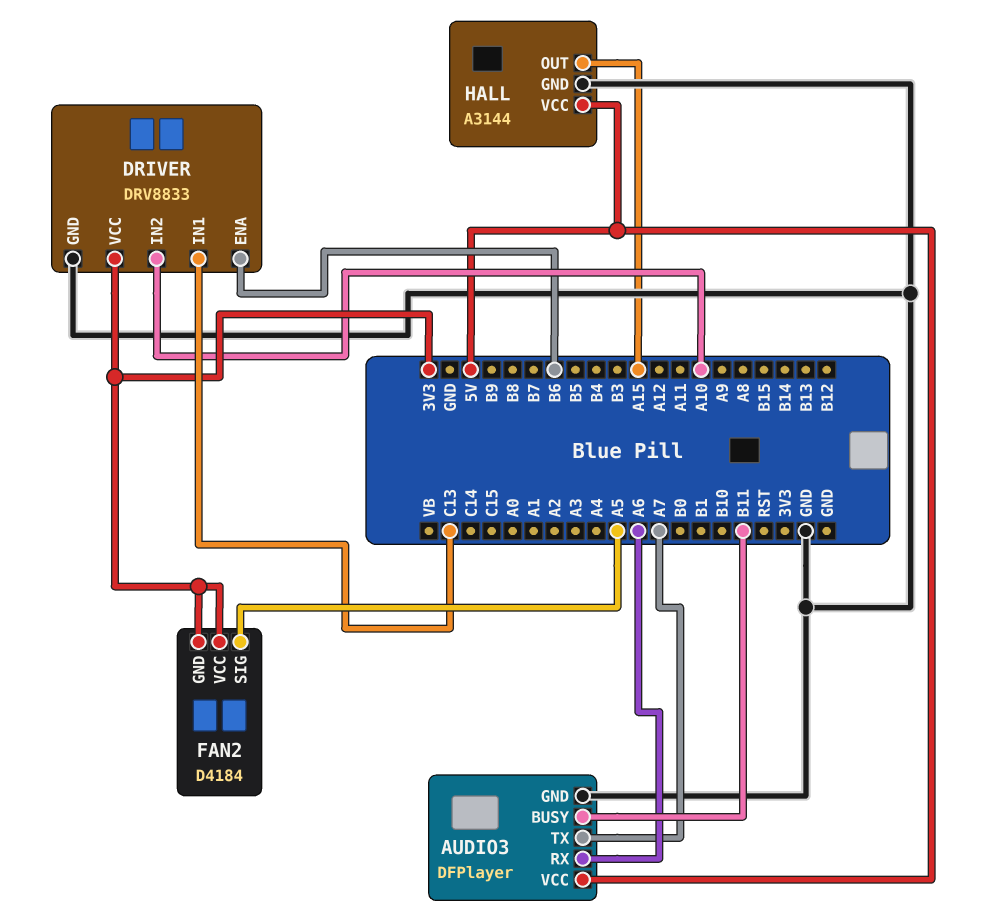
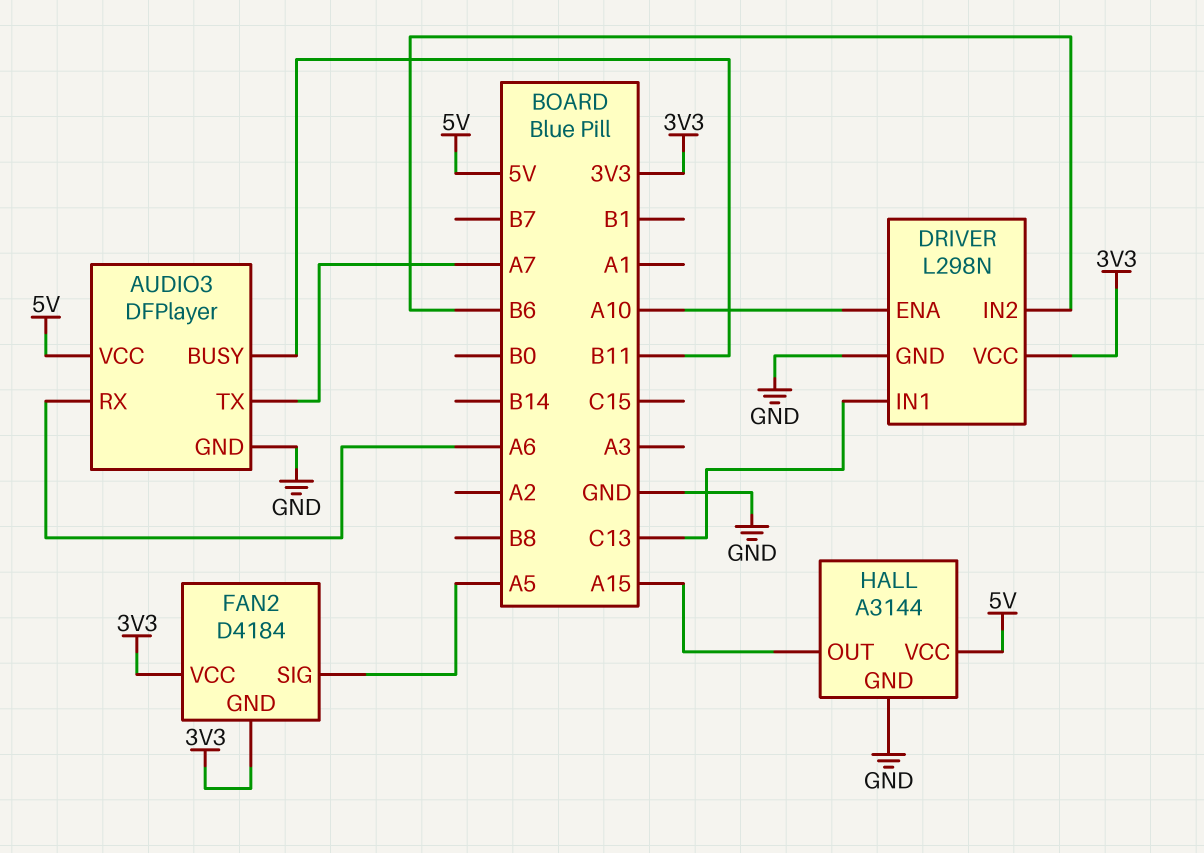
DRIVER: DRV8833 -> L298N
DRIVER pin ENA: B6 -> A10
DRIVER pin IN2: A10 -> B6

